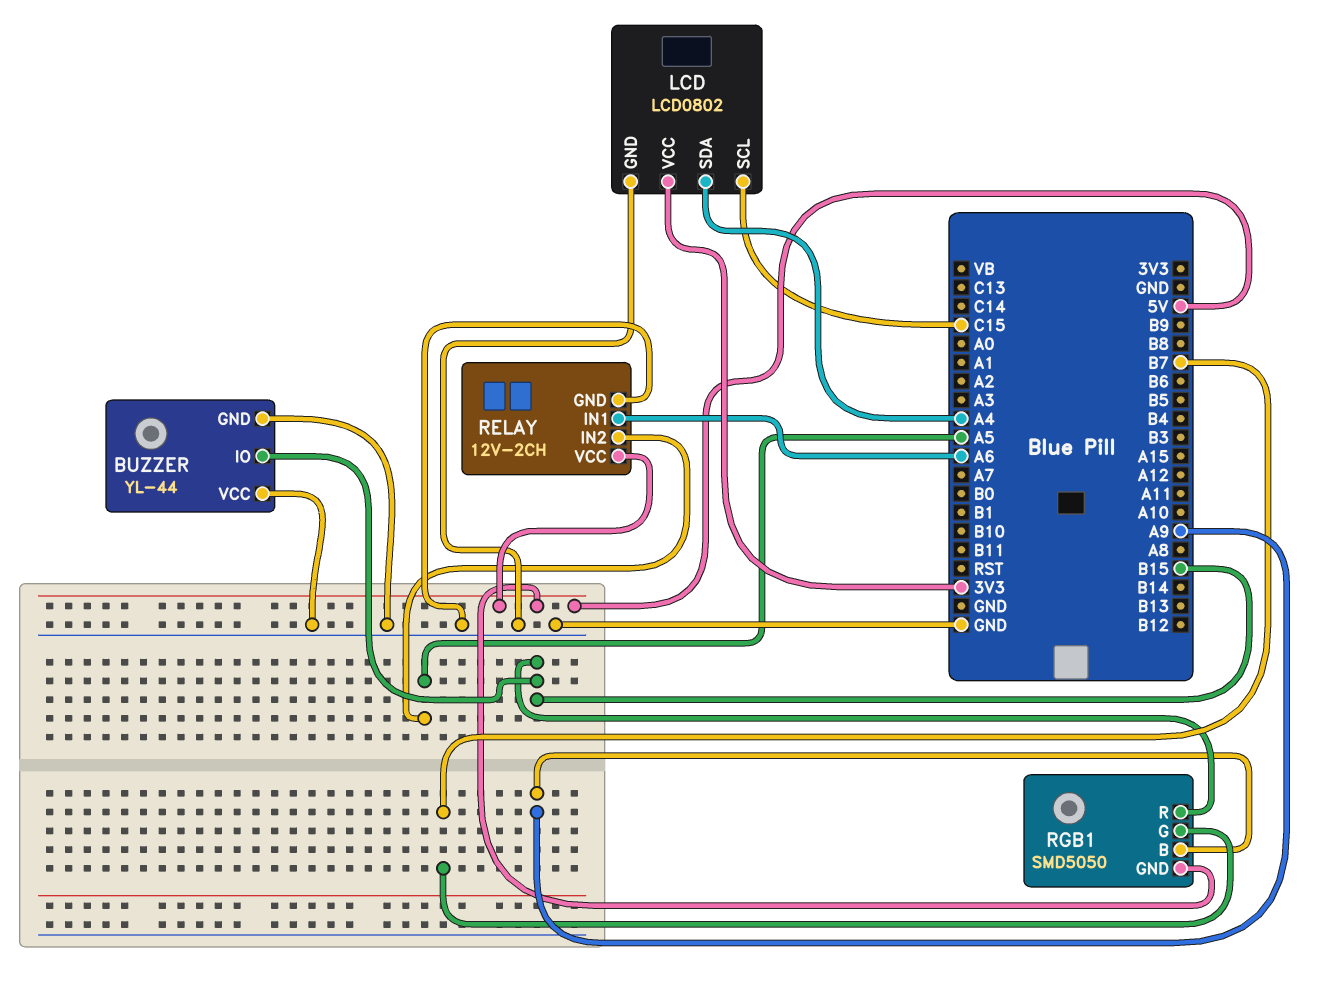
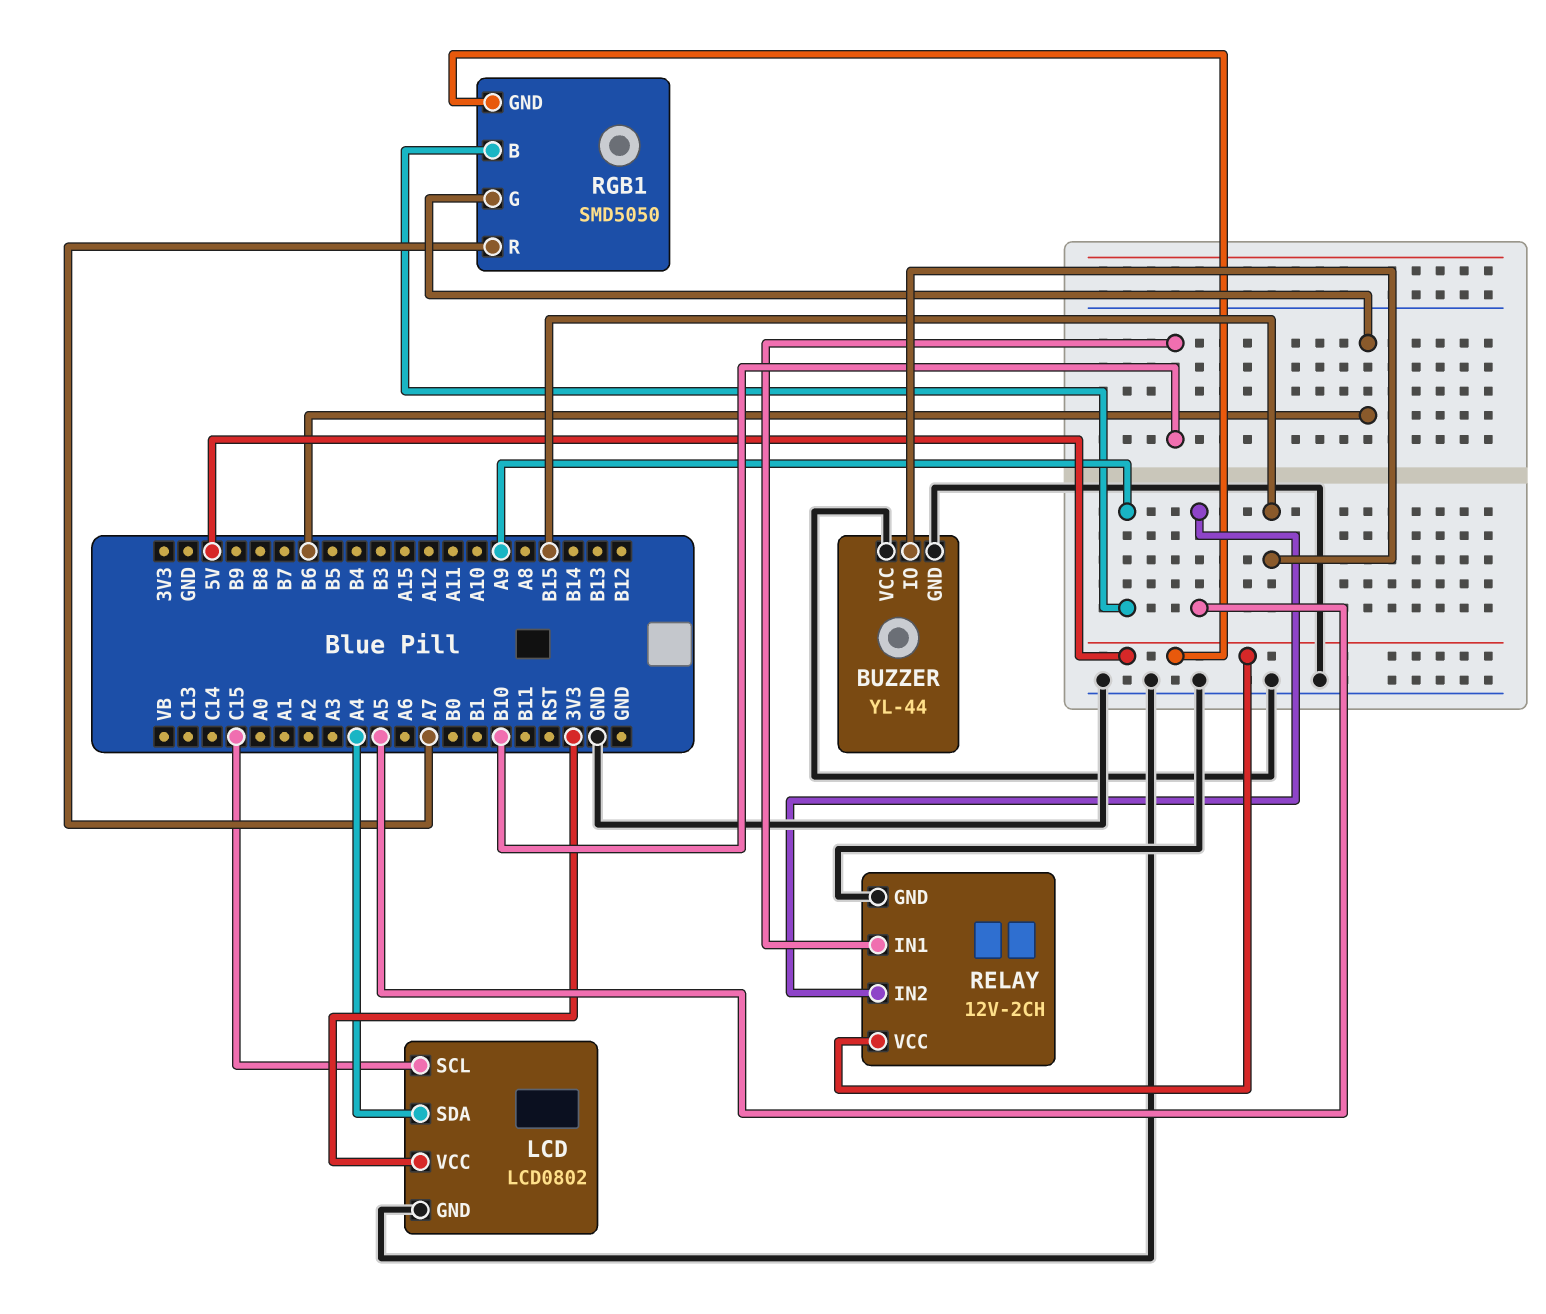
RELAY pin IN1: A6 -> B10
RGB1 pin G: B7 -> B6
RGB1 pin R: B15 -> A7

